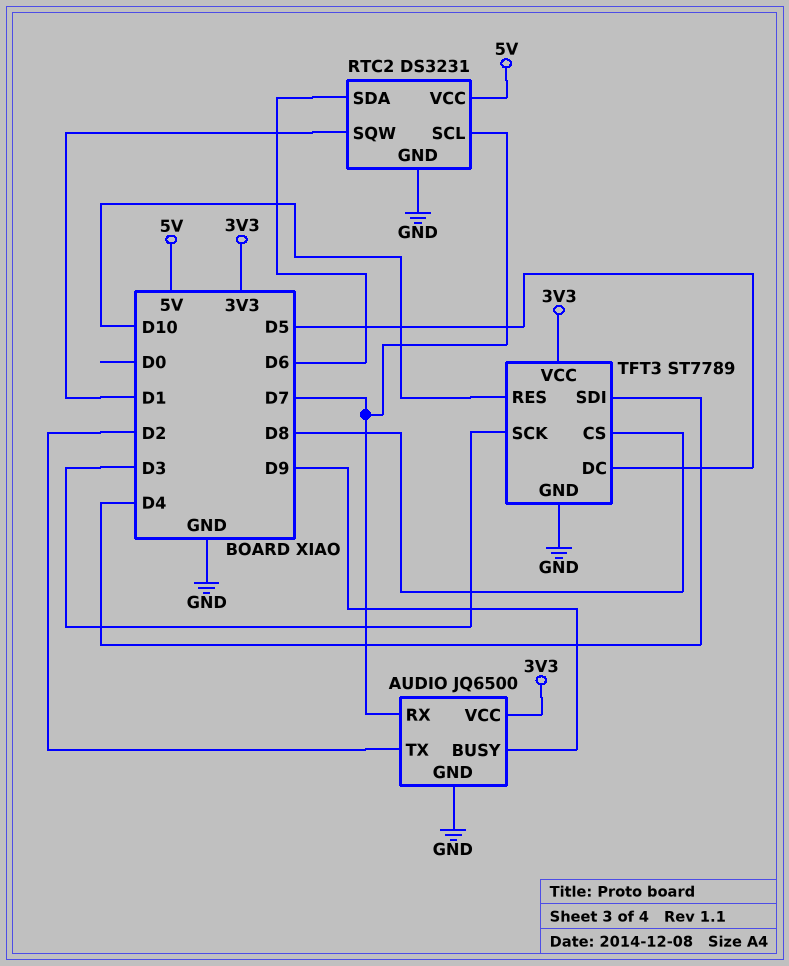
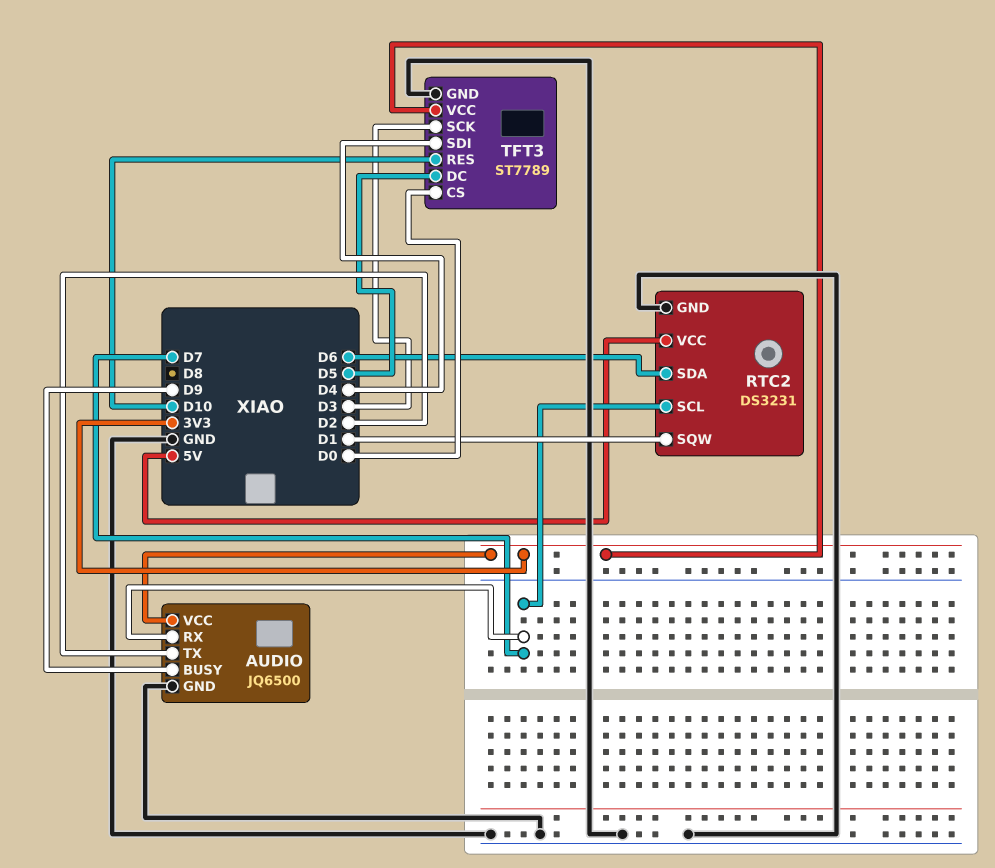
TFT3 pin CS: D8 -> D0

